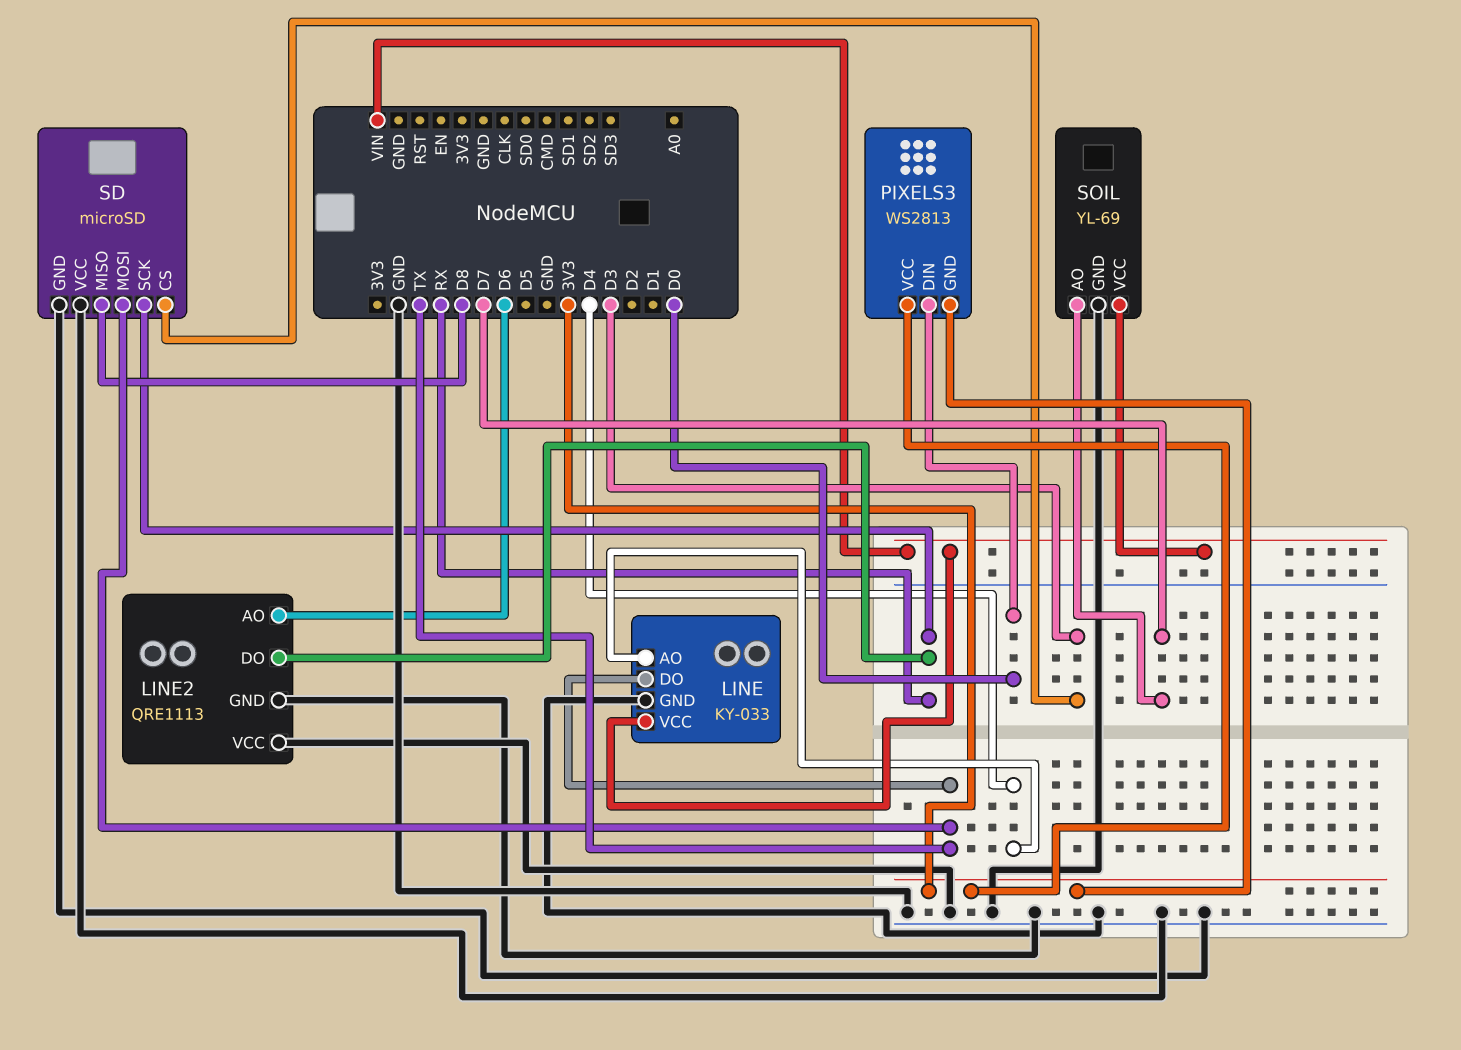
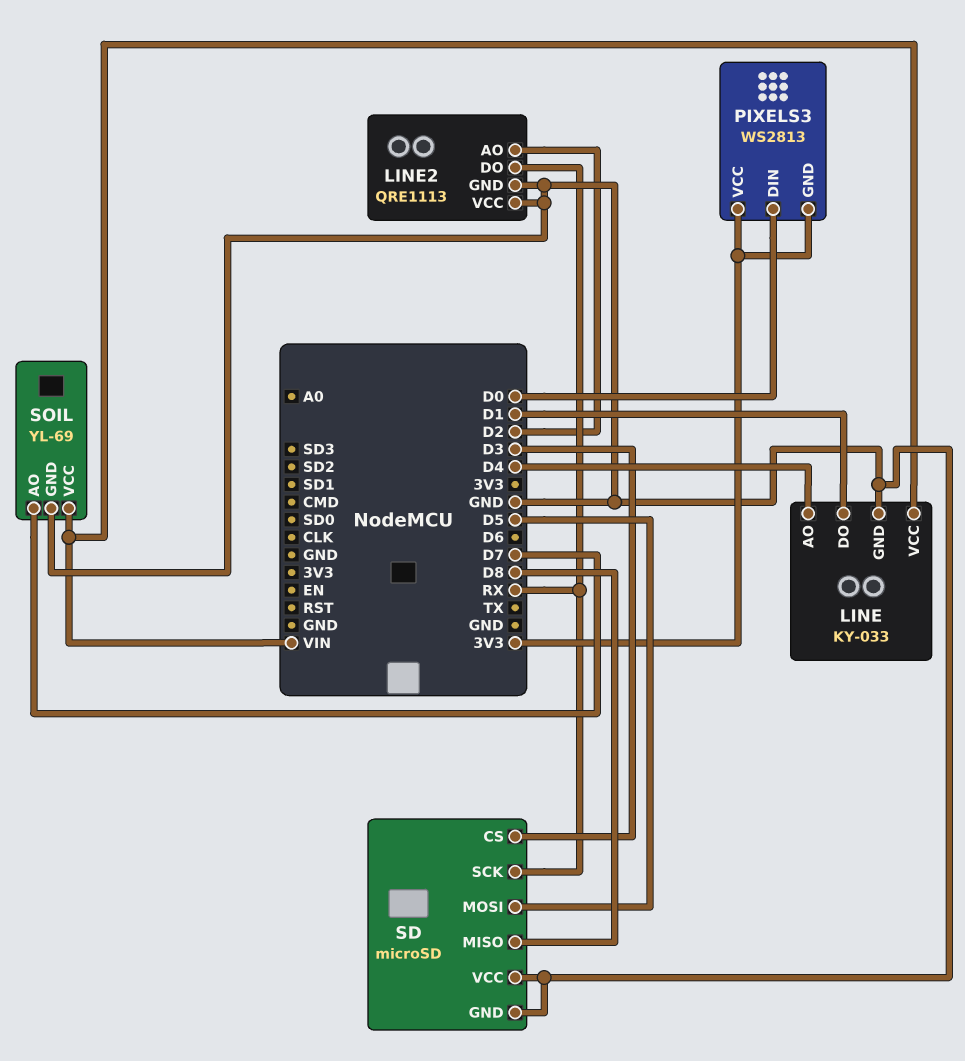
LINE pin DO: TX -> D1
LINE2 pin AO: D6 -> D2
SD pin MOSI: TX -> D5

